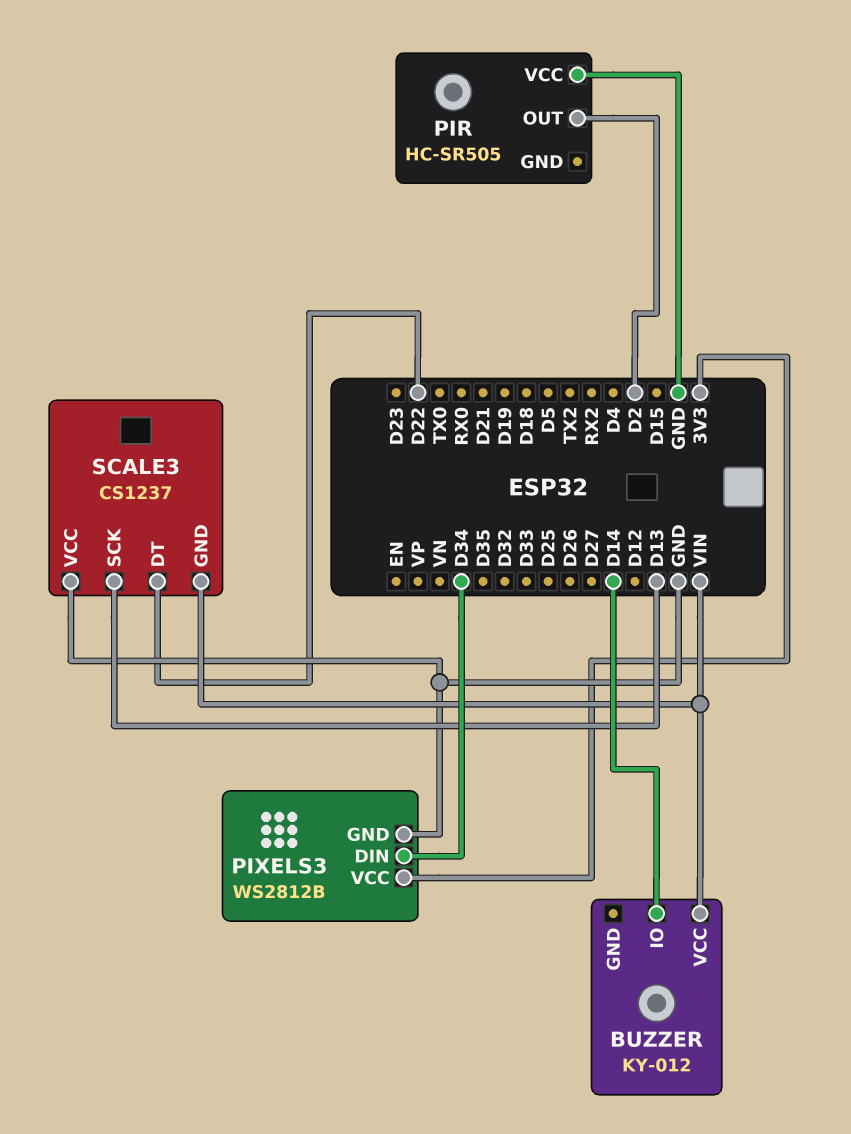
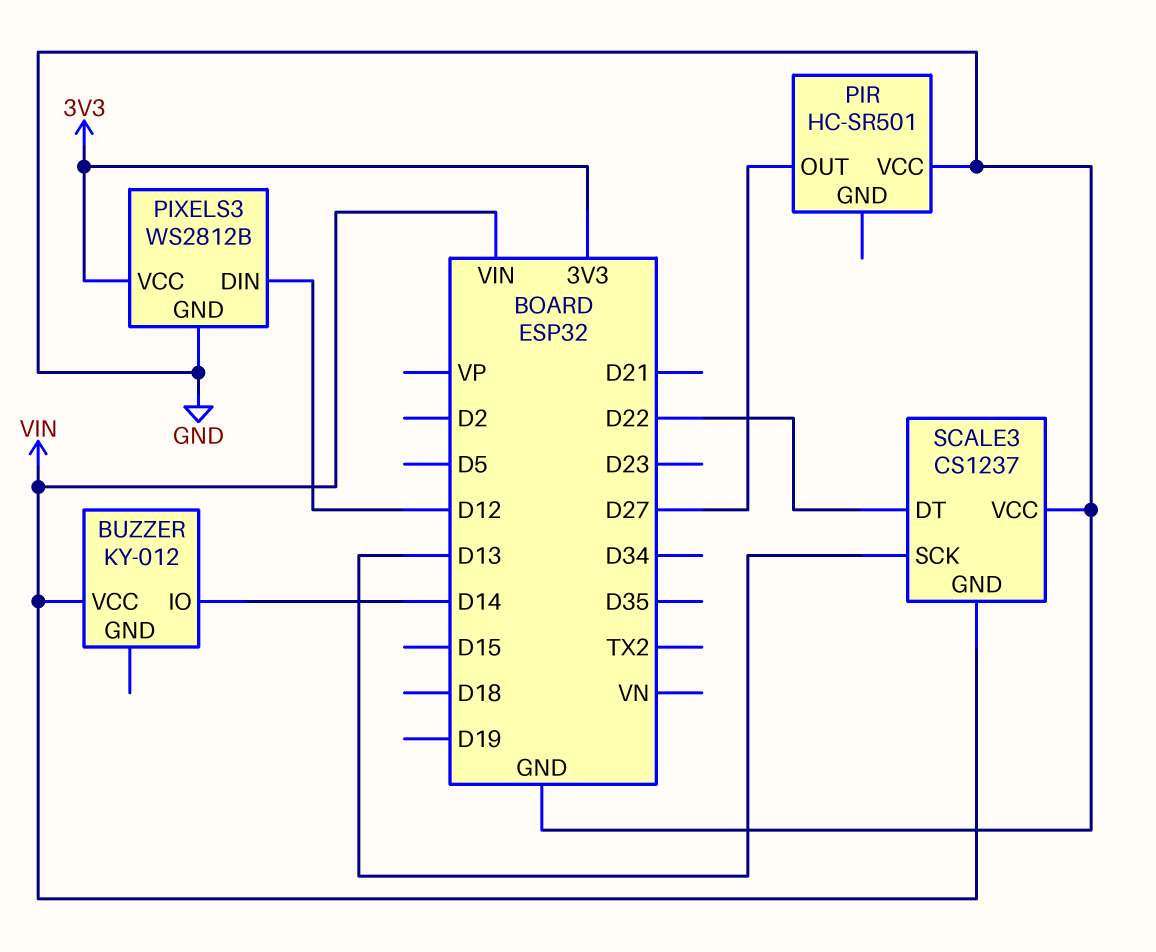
PIR: HC-SR505 -> HC-SR501
PIR pin OUT: D2 -> D27
PIXELS3 pin DIN: D34 -> D12

